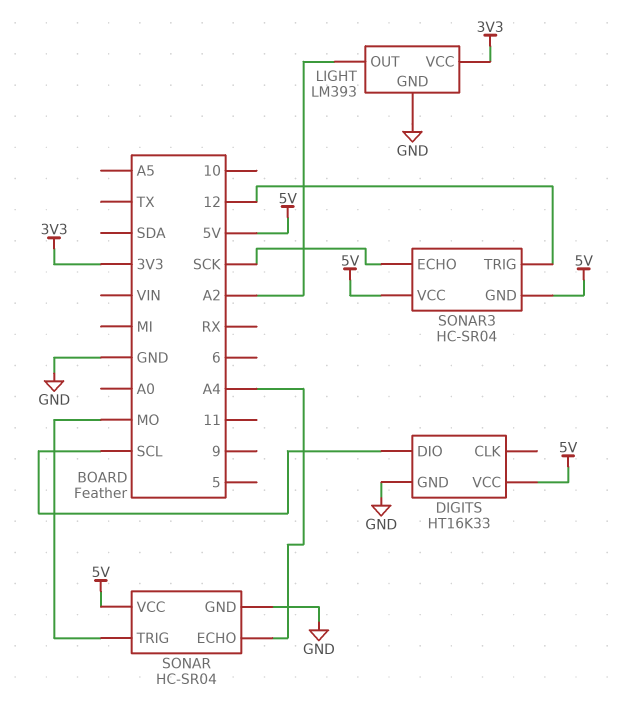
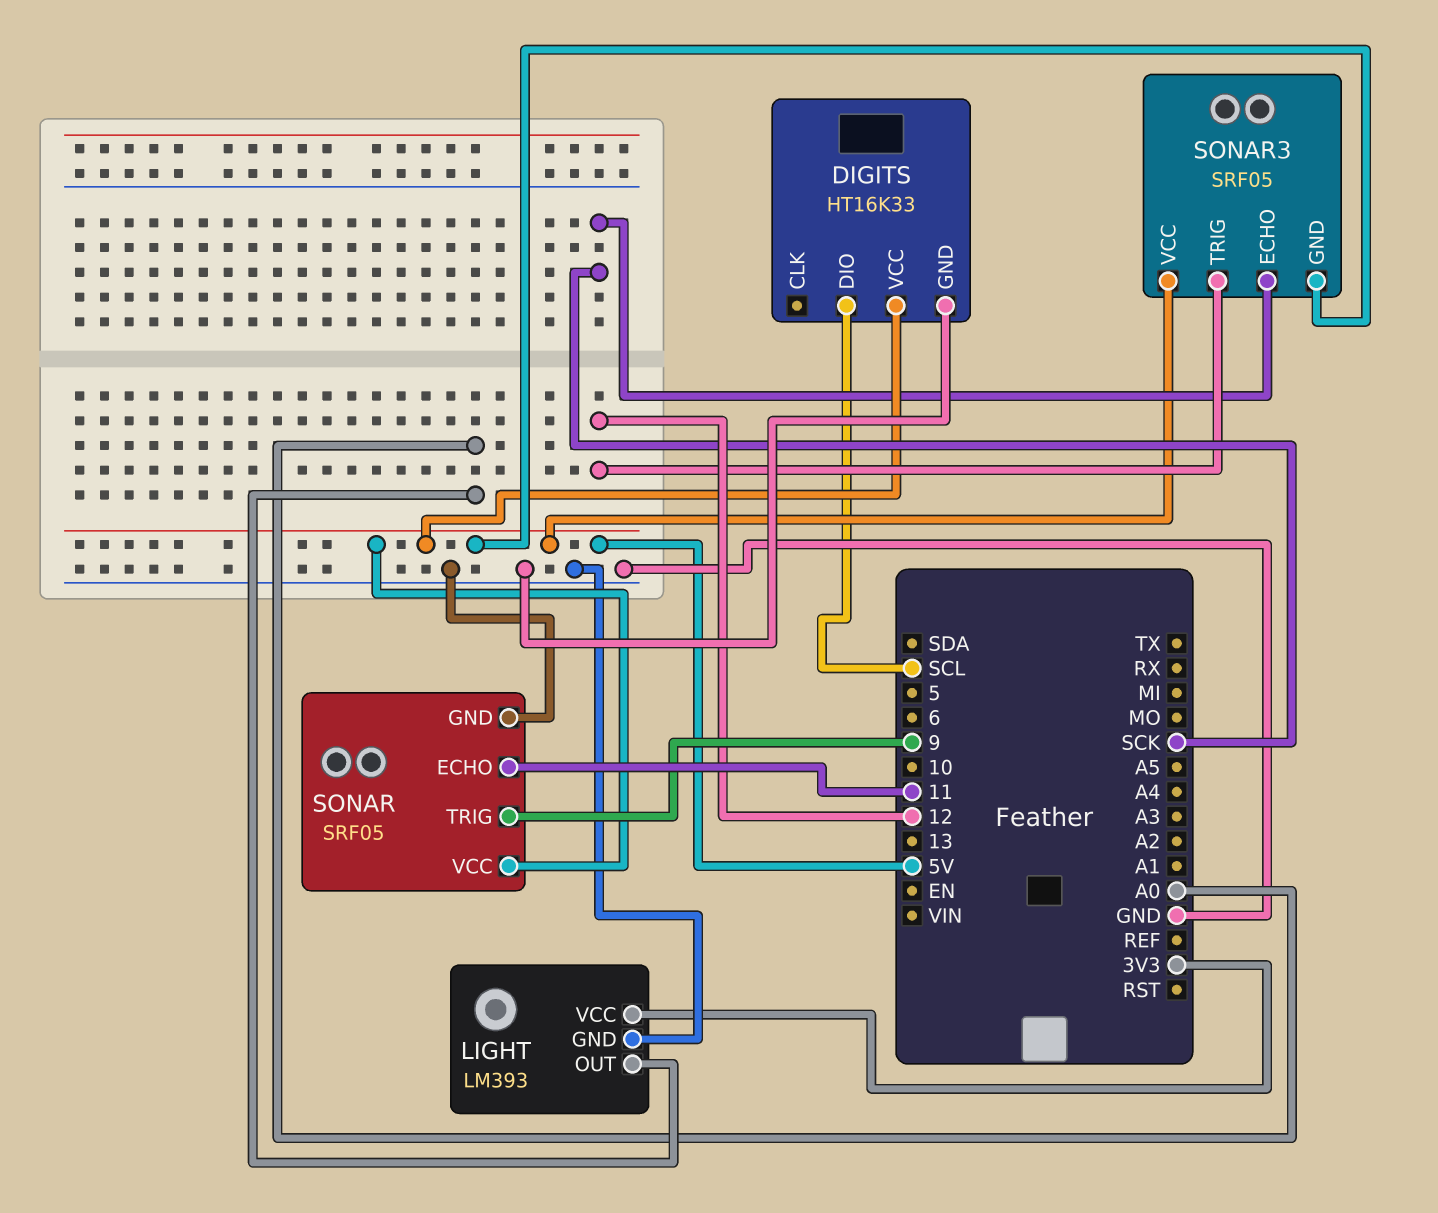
LIGHT pin OUT: A2 -> A0
SONAR: HC-SR04 -> SRF05
SONAR pin ECHO: A4 -> 11
SONAR pin TRIG: MO -> 9
SONAR3: HC-SR04 -> SRF05

